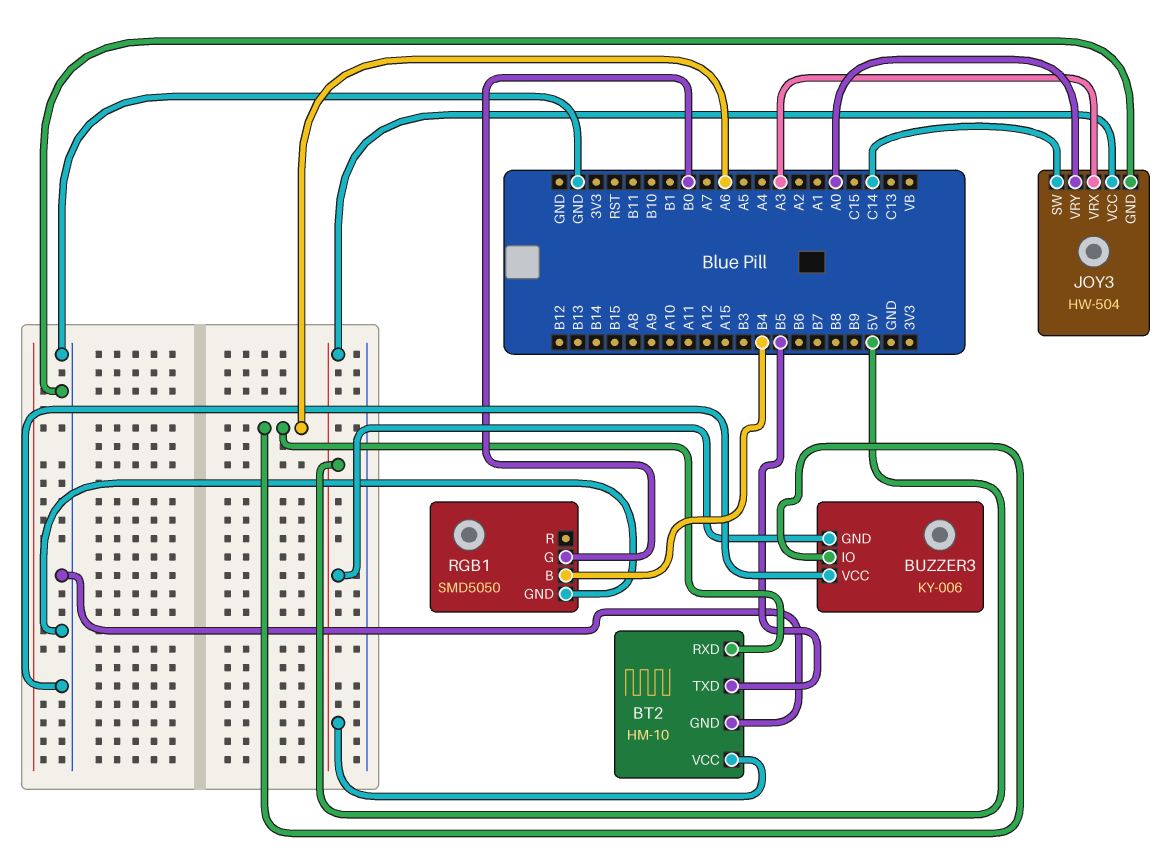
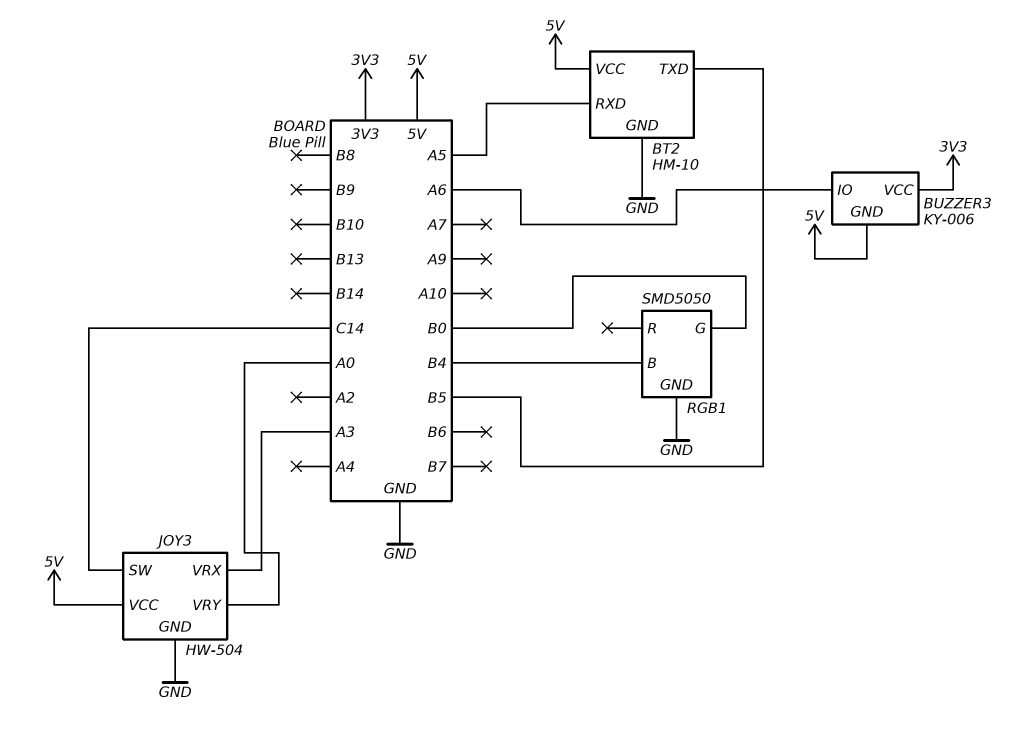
BT2 pin RXD: A6 -> A5
BUZZER3 pin VCC: GND -> 3V3

